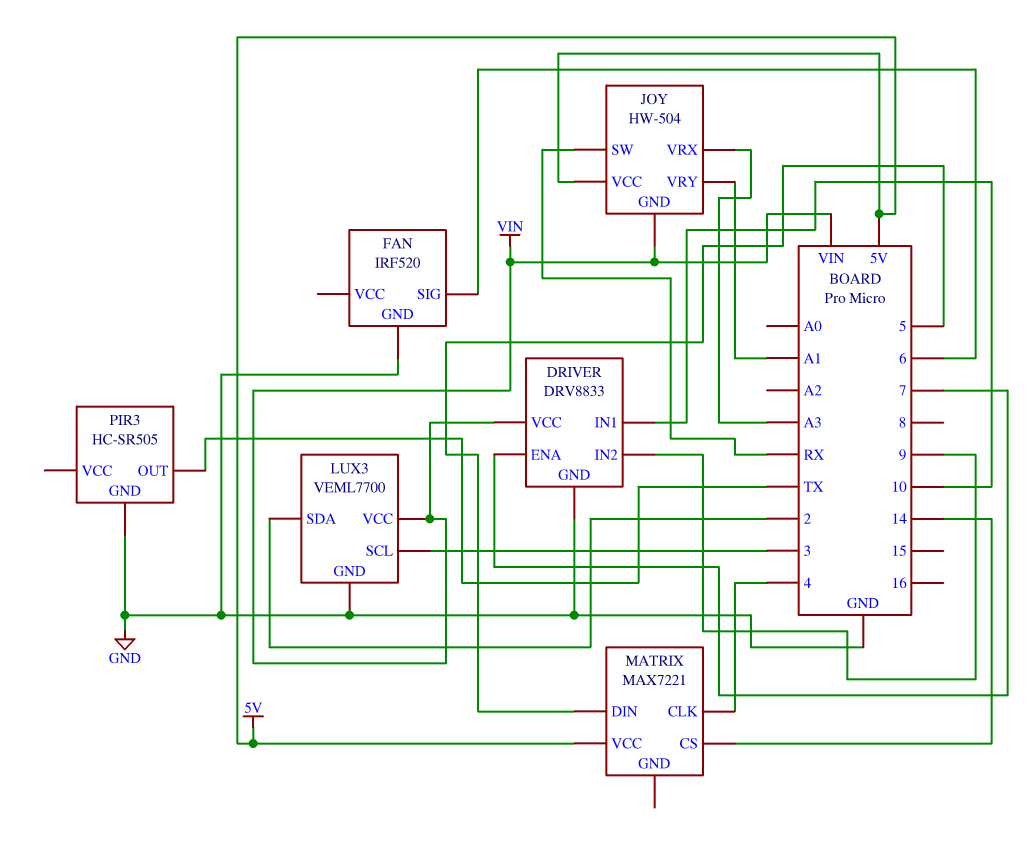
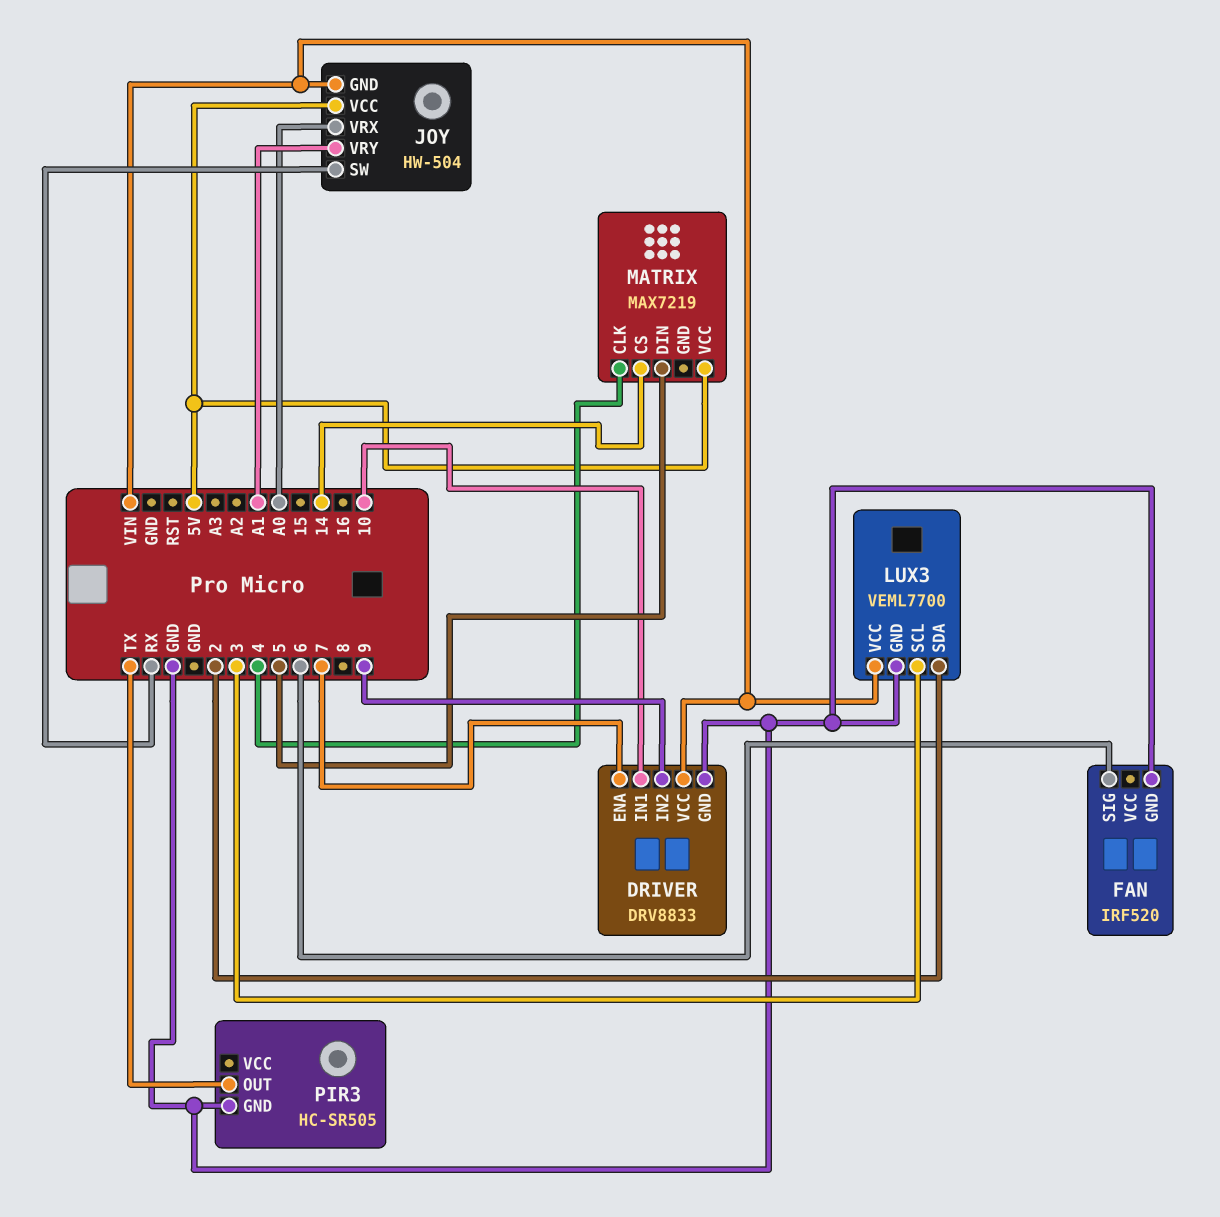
JOY pin VRX: A3 -> A0
MATRIX: MAX7221 -> MAX7219

